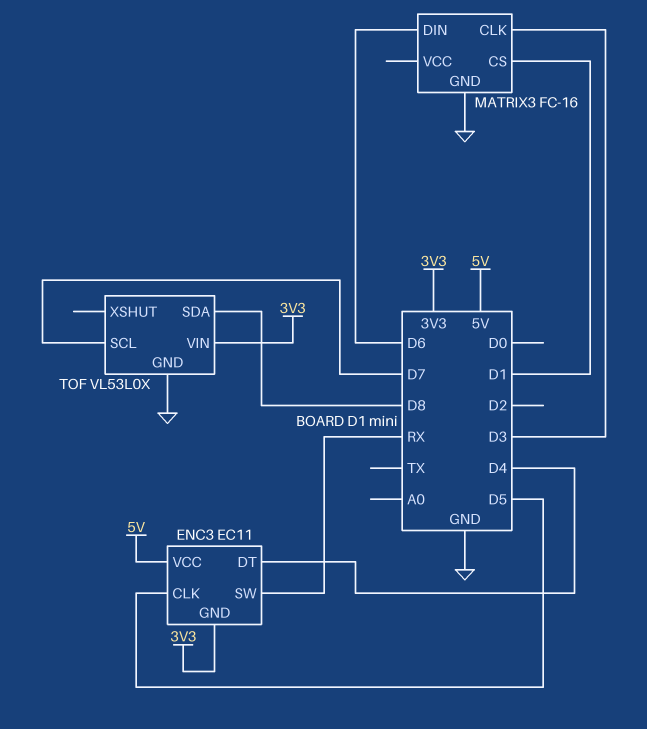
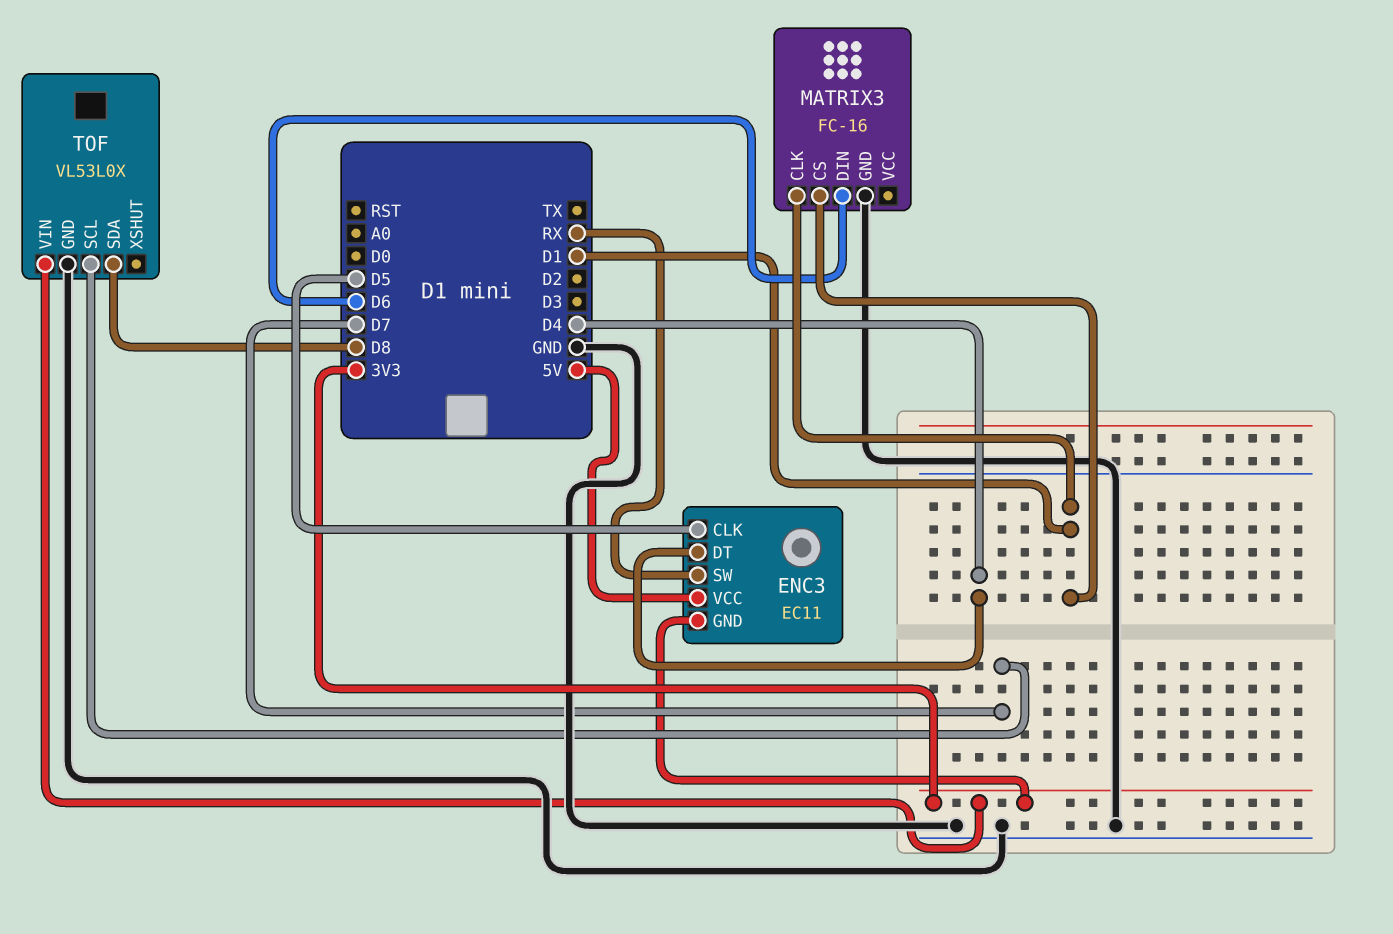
MATRIX3 pin CLK: D3 -> D1

